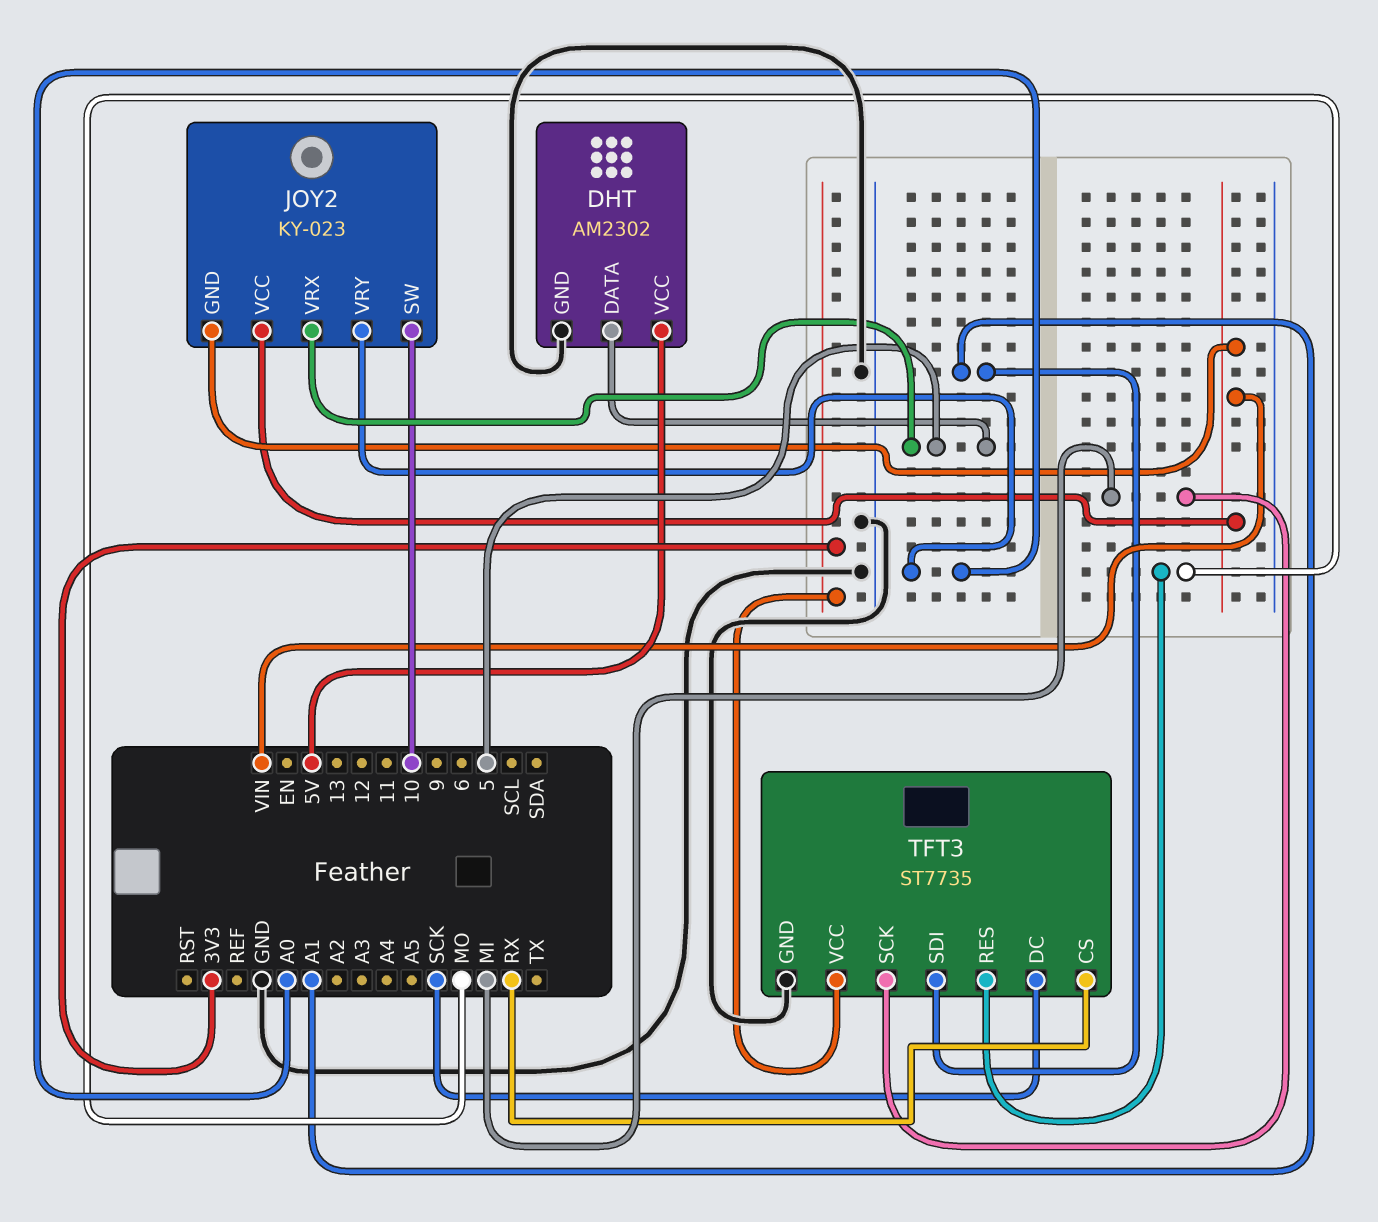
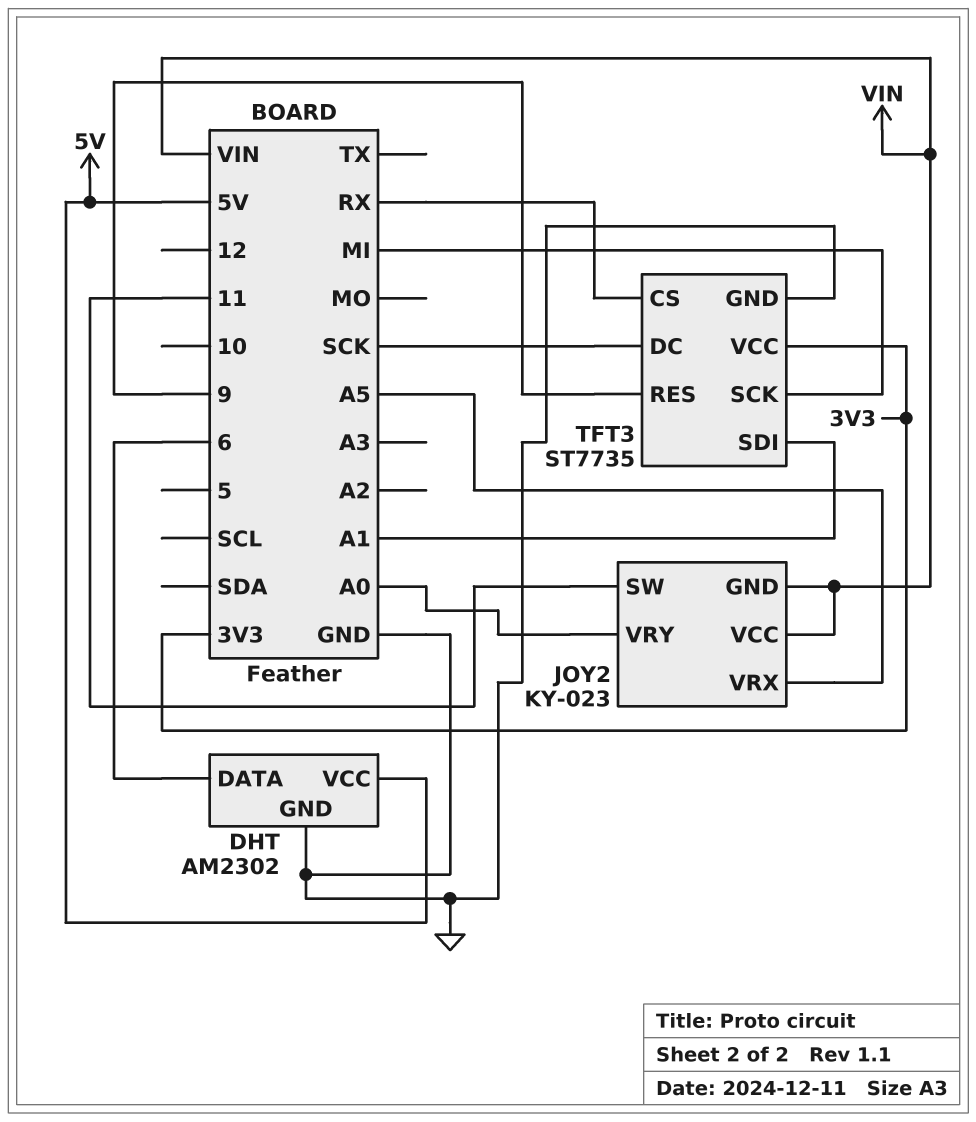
DHT pin DATA: 5 -> 6
JOY2 pin SW: 10 -> 11
JOY2 pin VRX: 5 -> A5
TFT3 pin RES: MO -> 9

